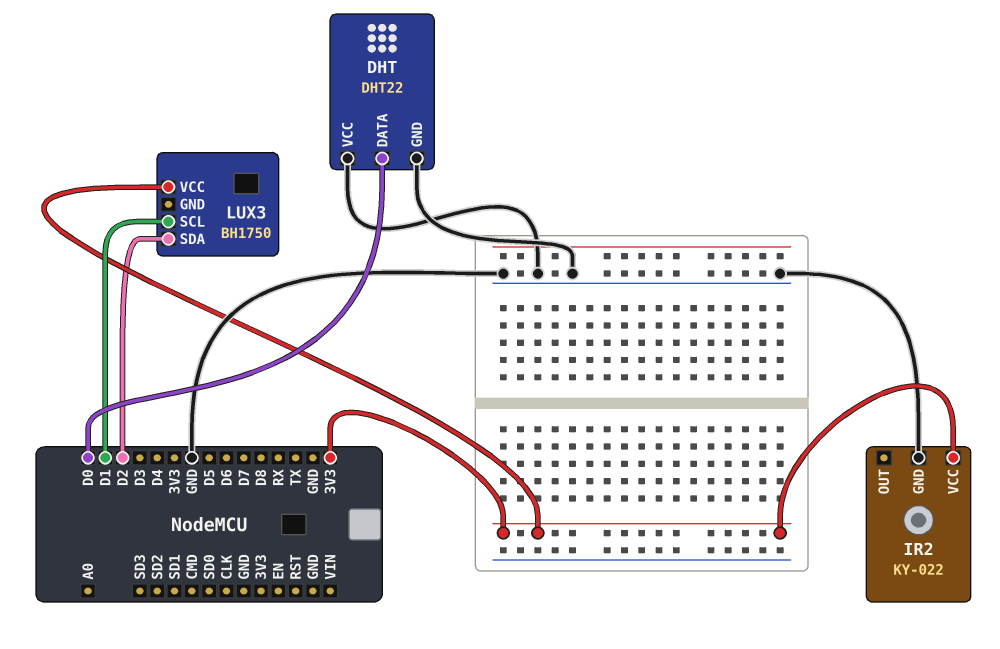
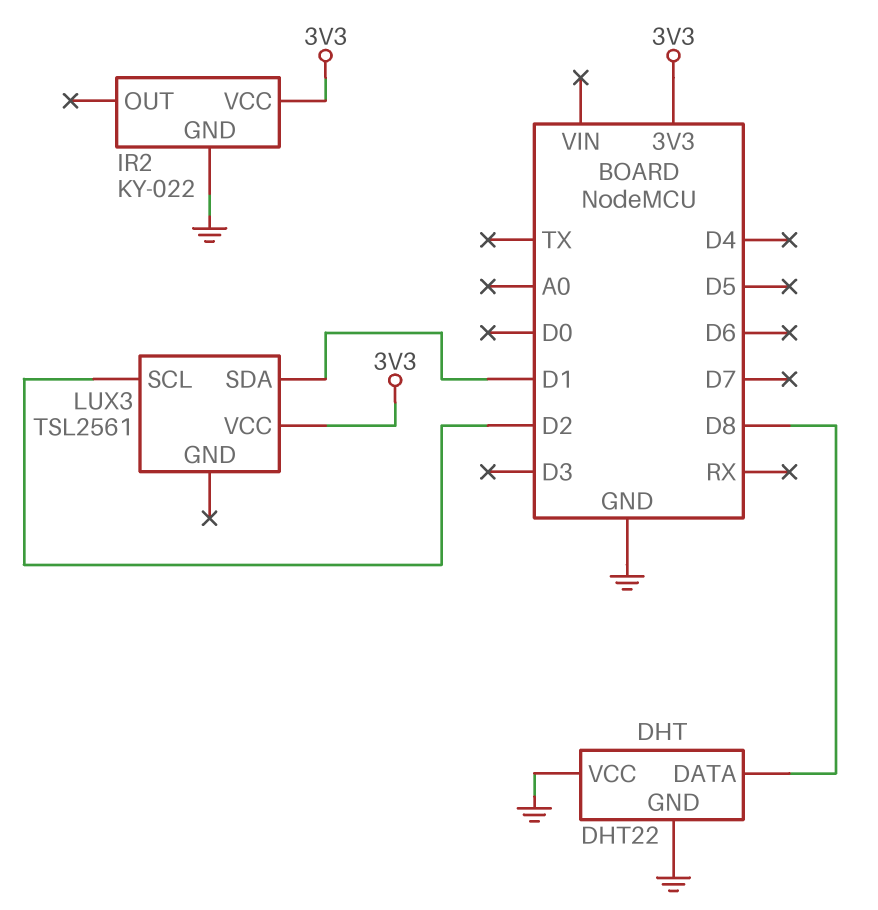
DHT pin DATA: D0 -> D8
LUX3: BH1750 -> TSL2561
LUX3 pin SCL: D1 -> D2
LUX3 pin SDA: D2 -> D1

